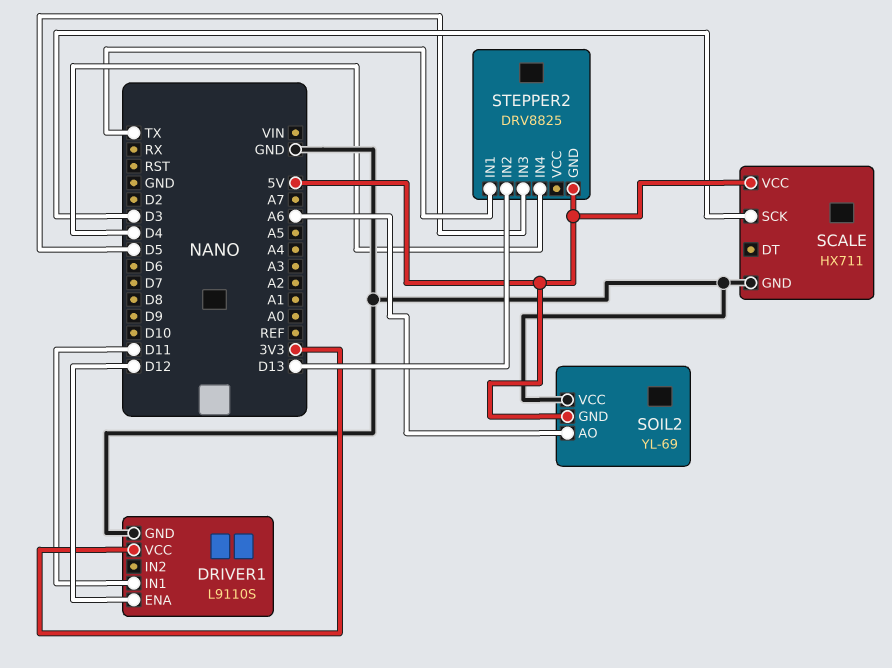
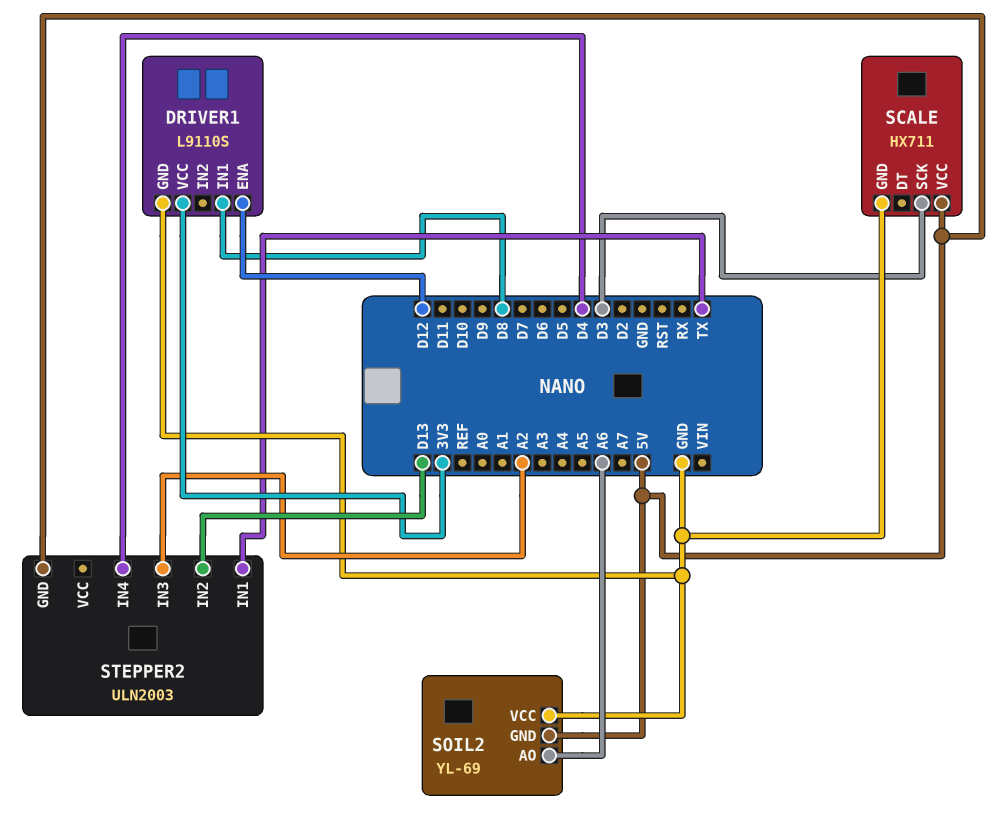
DRIVER1 pin IN1: D11 -> D8
STEPPER2: DRV8825 -> ULN2003
STEPPER2 pin IN3: D5 -> A2

